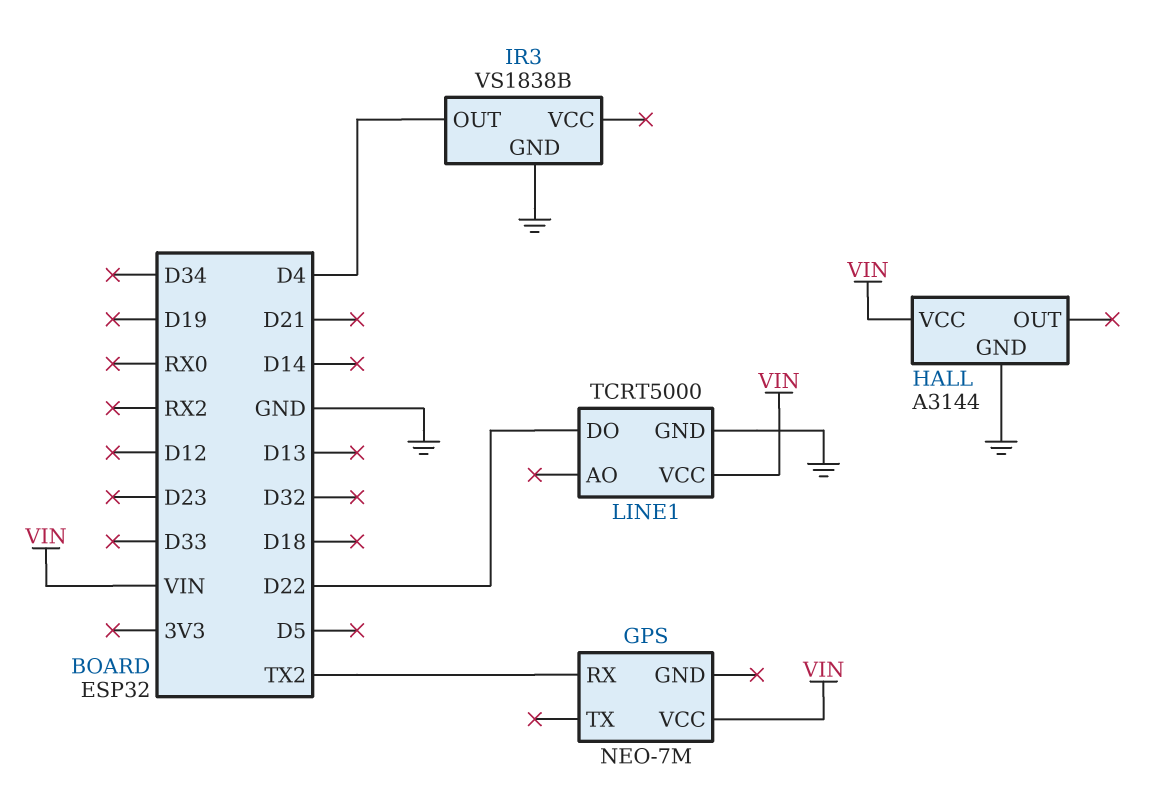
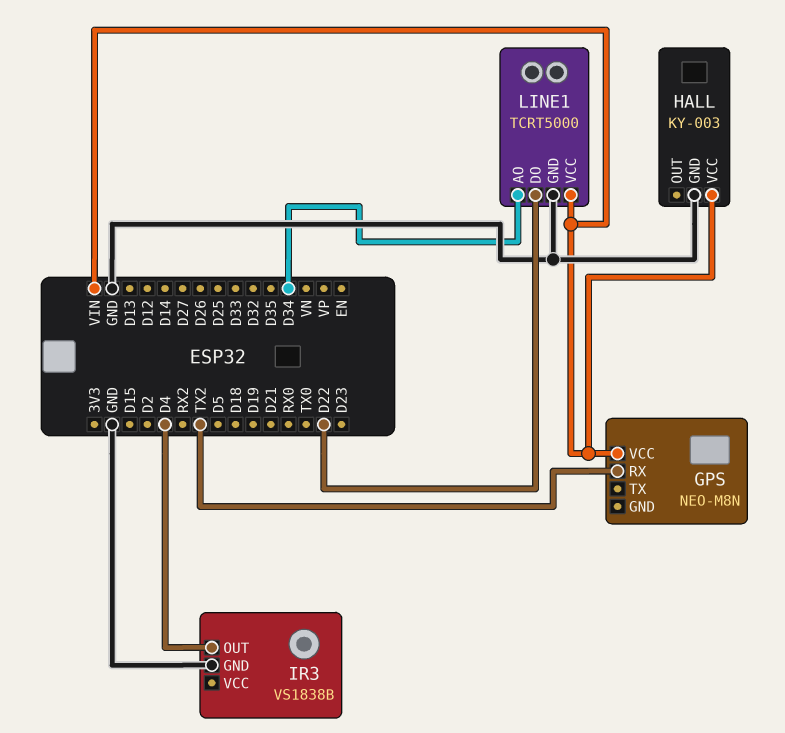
GPS: NEO-7M -> NEO-M8N
HALL: A3144 -> KY-003
LINE1 pin AO: none -> D34

